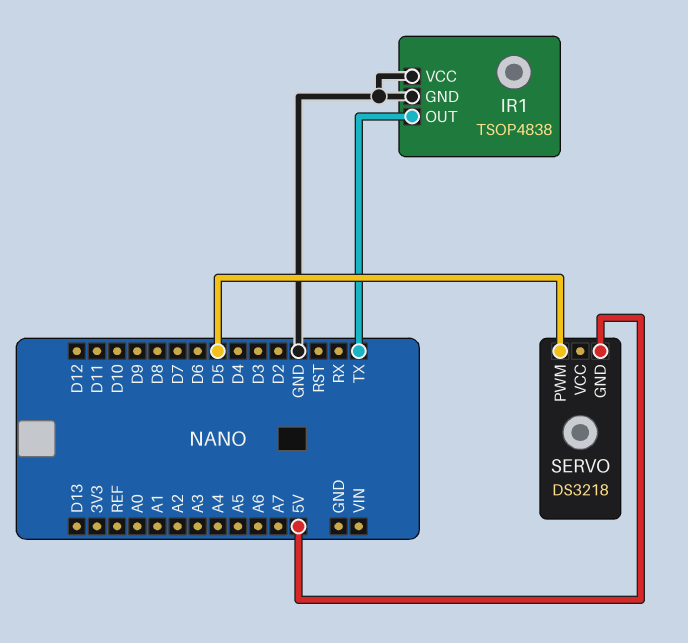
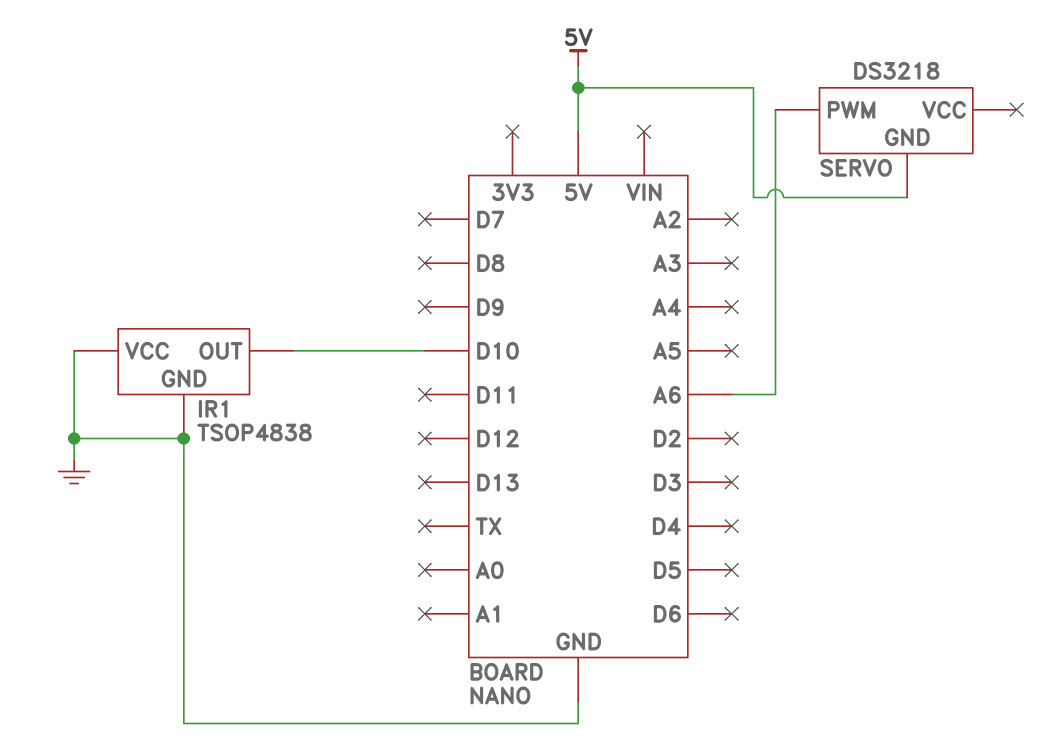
IR1 pin OUT: TX -> D10
SERVO pin PWM: D5 -> A6

